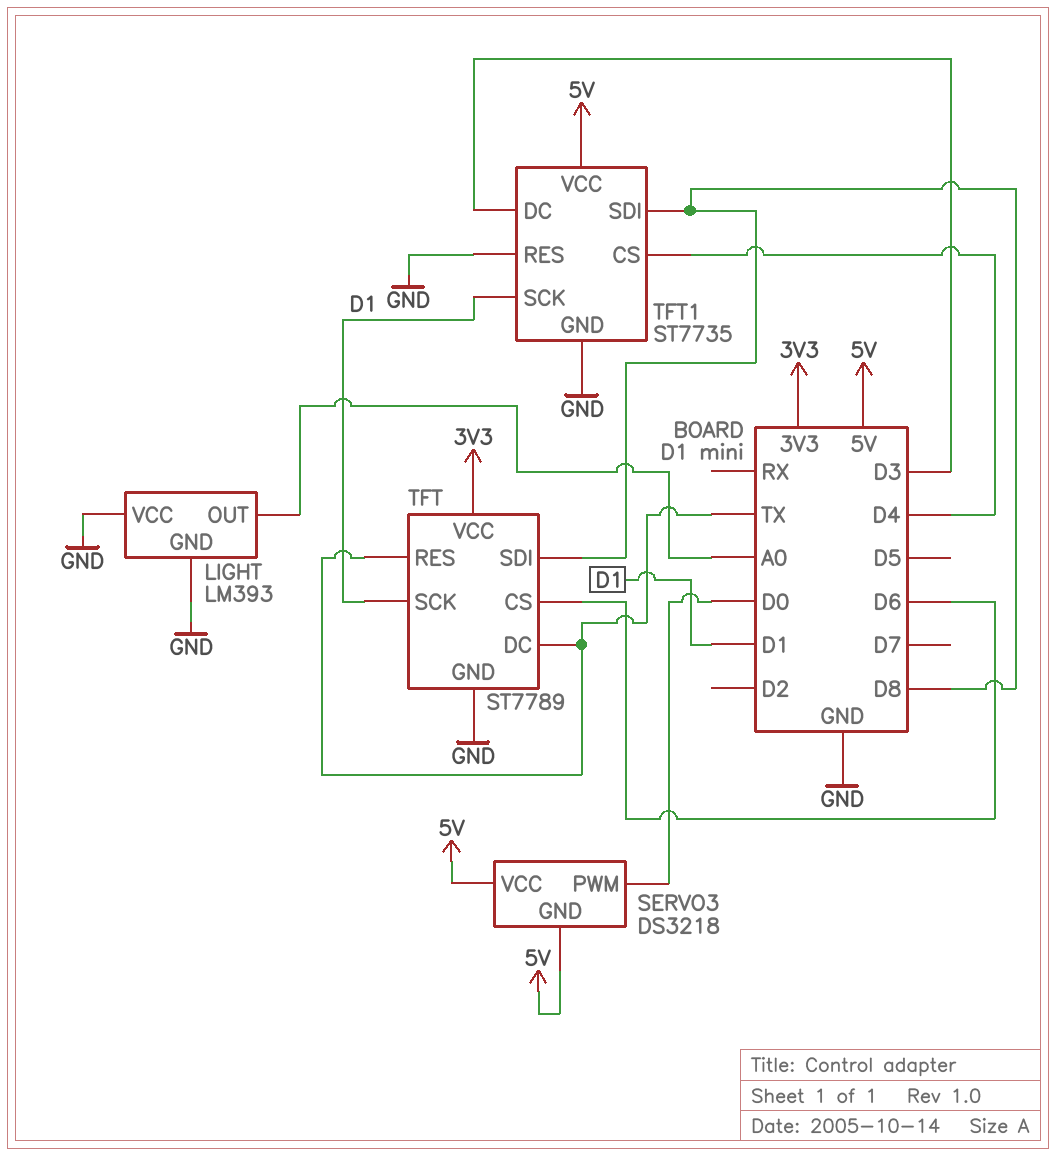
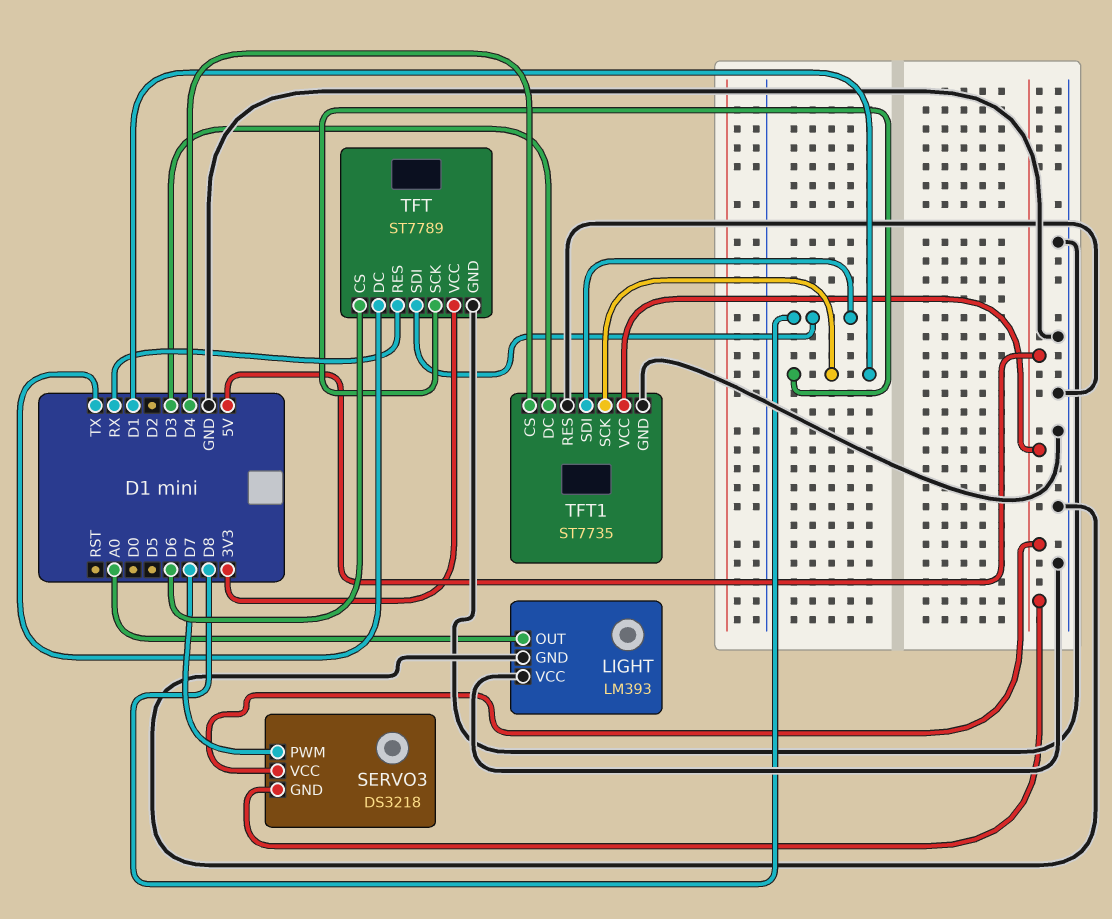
SERVO3 pin PWM: D0 -> D7
TFT pin RES: TX -> RX

